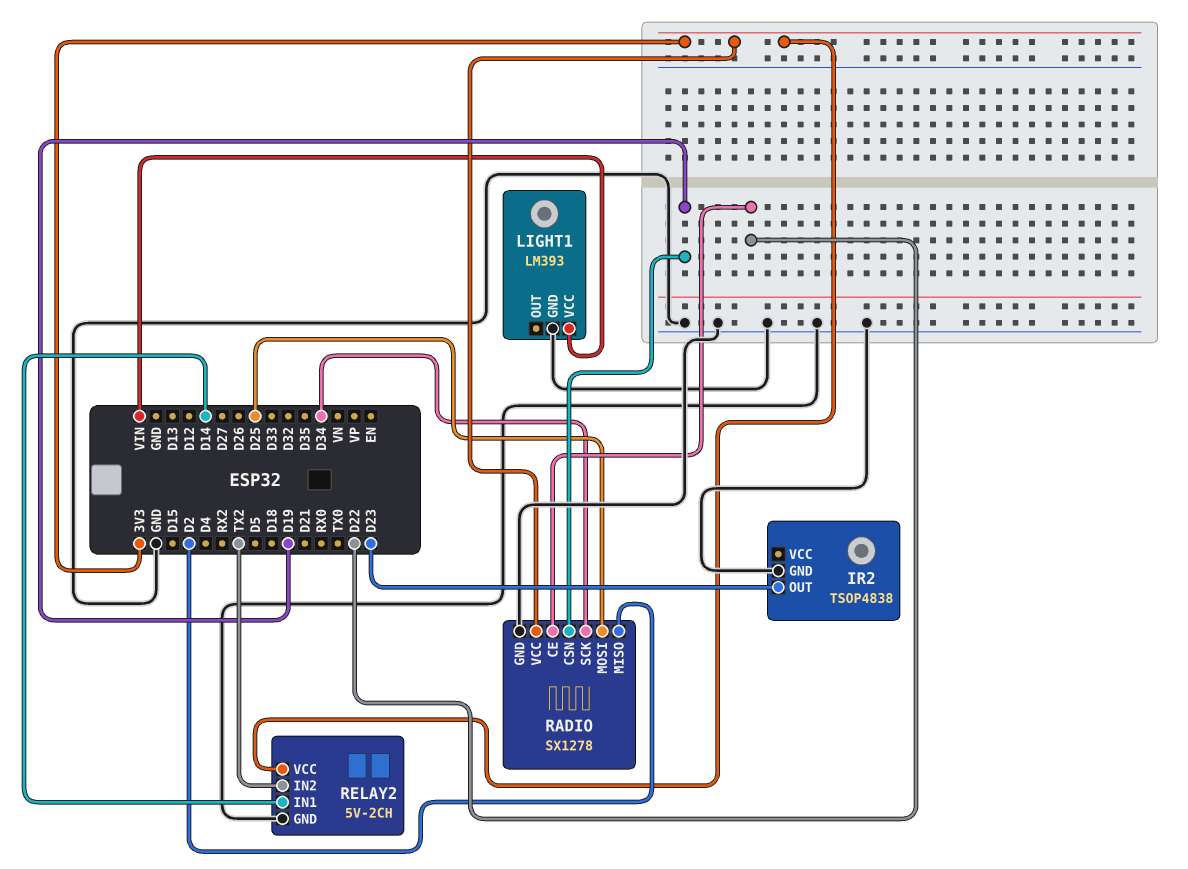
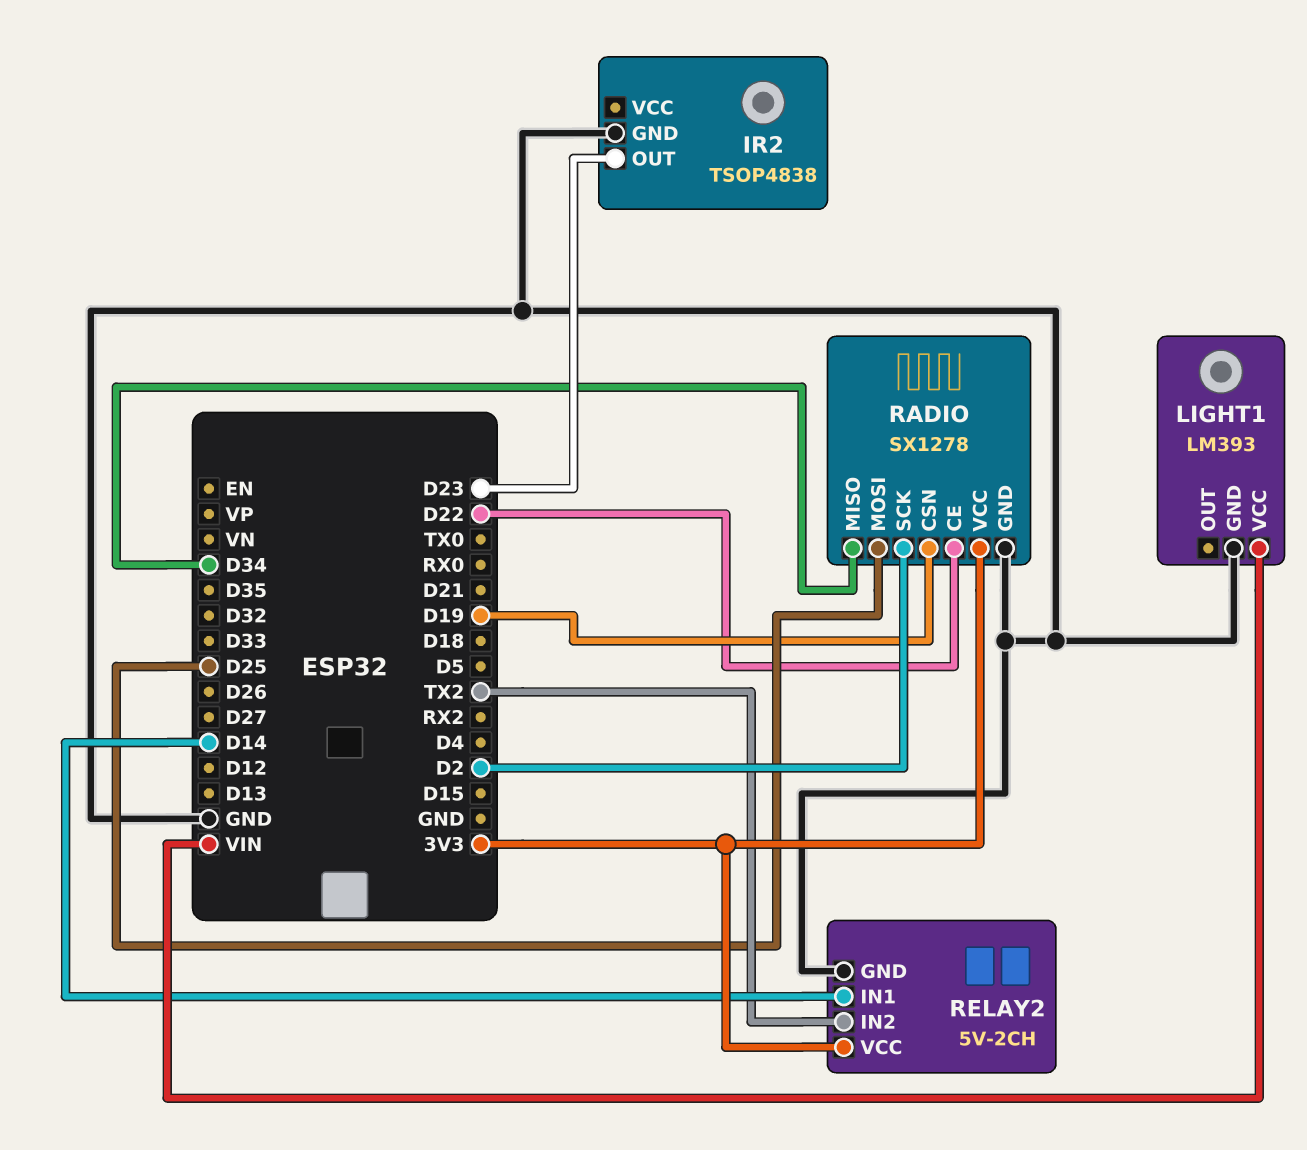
RADIO pin MISO: D2 -> D34
RADIO pin SCK: D34 -> D2

